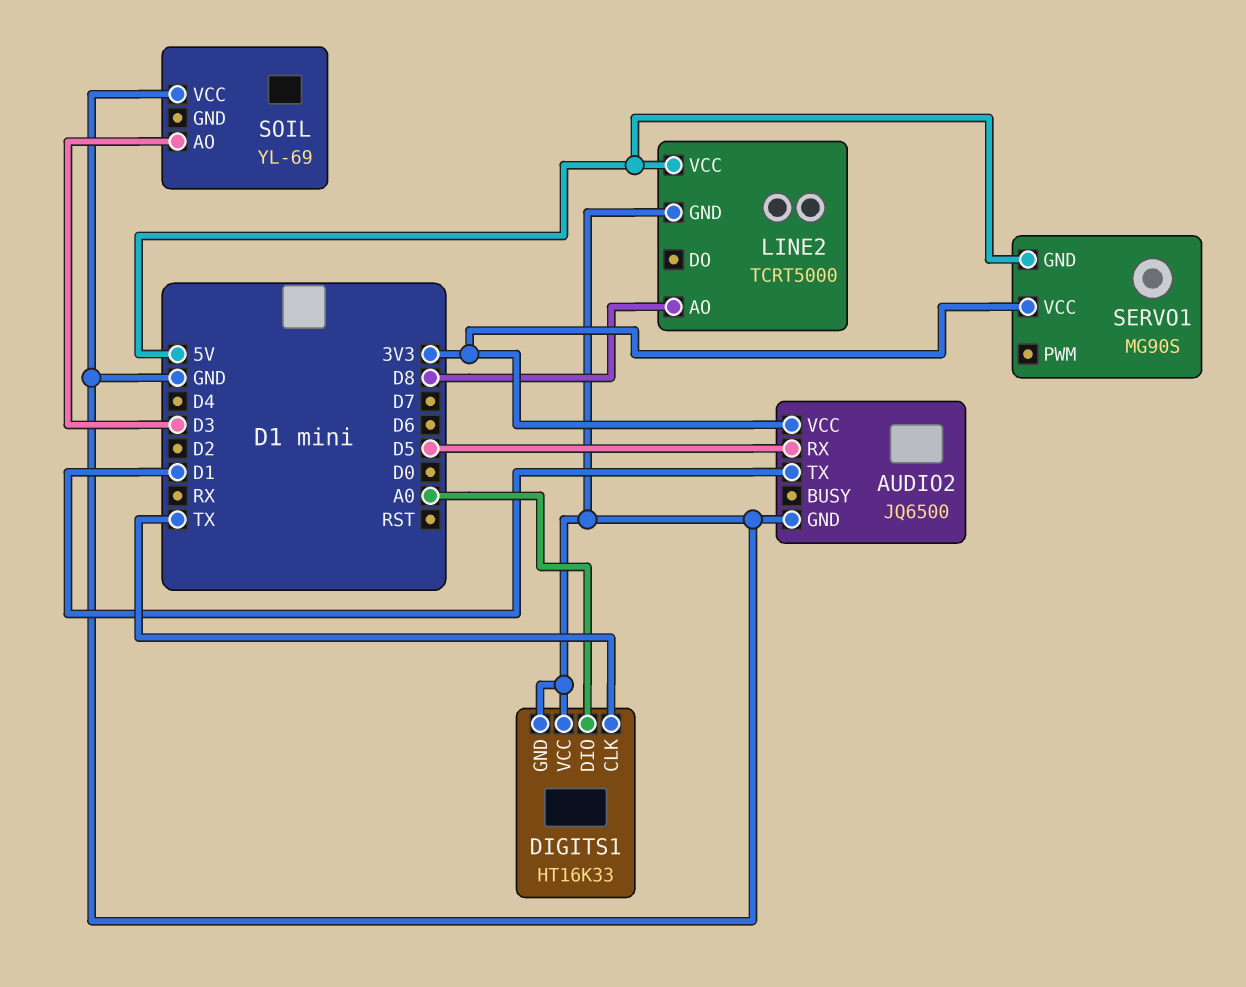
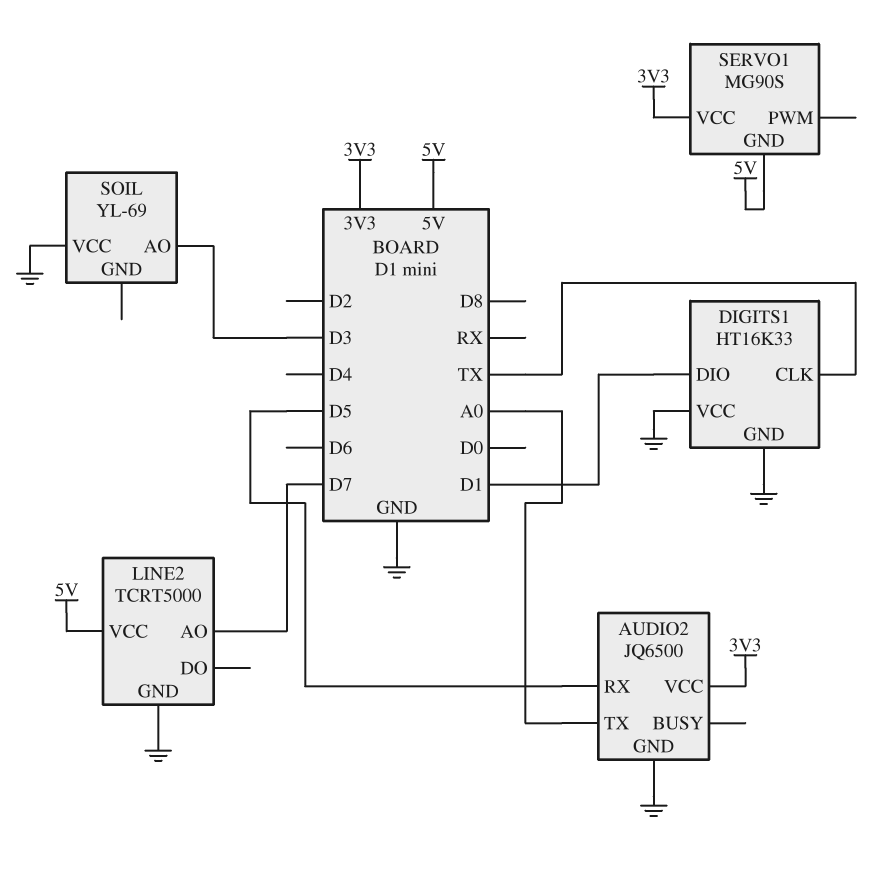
AUDIO2 pin TX: D1 -> A0
DIGITS1 pin DIO: A0 -> D1
LINE2 pin AO: D8 -> D7

